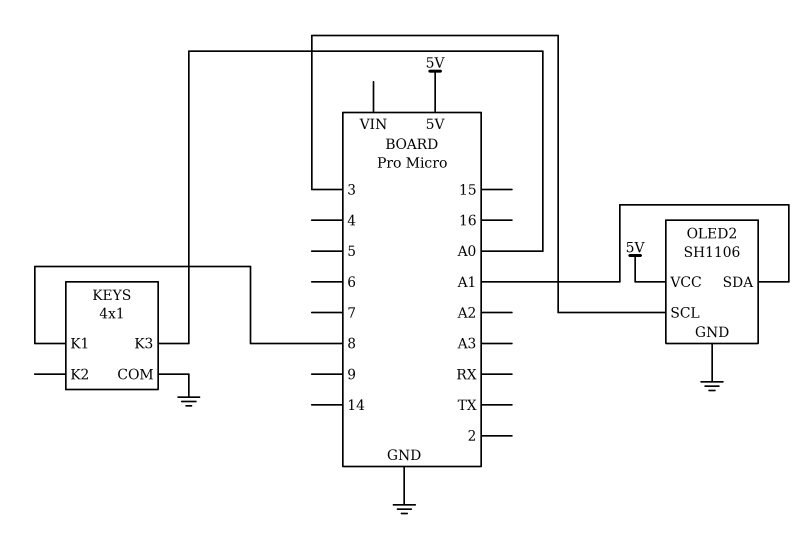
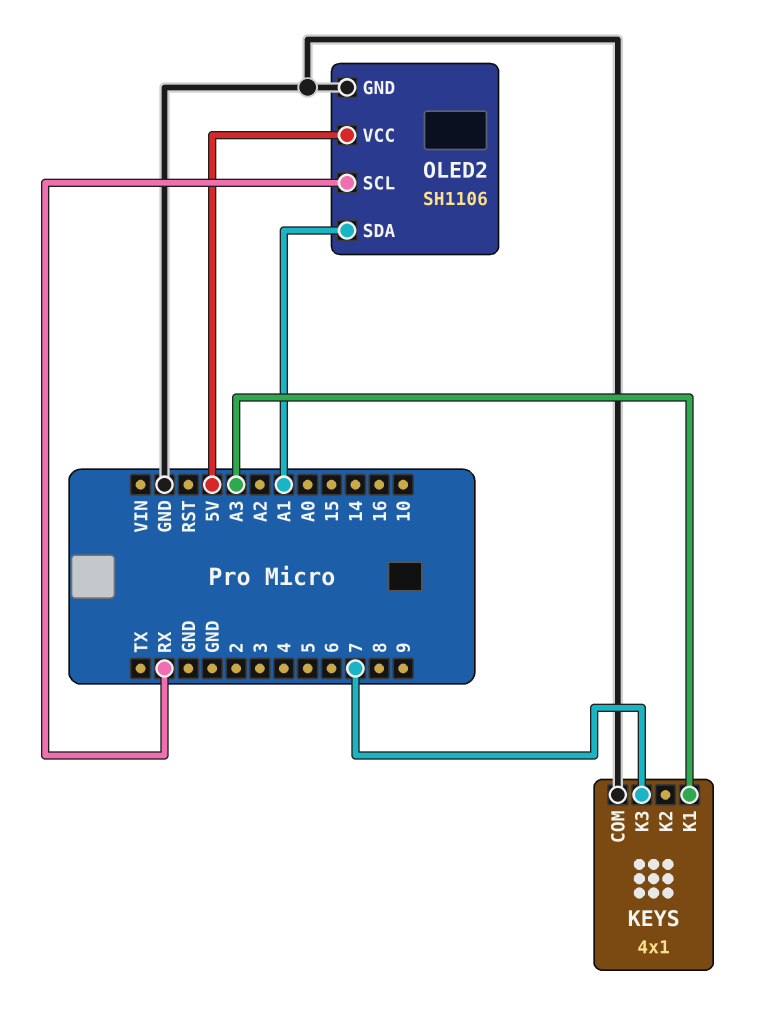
KEYS pin K1: 8 -> A3
KEYS pin K3: A0 -> 7
OLED2 pin SCL: 3 -> RX

